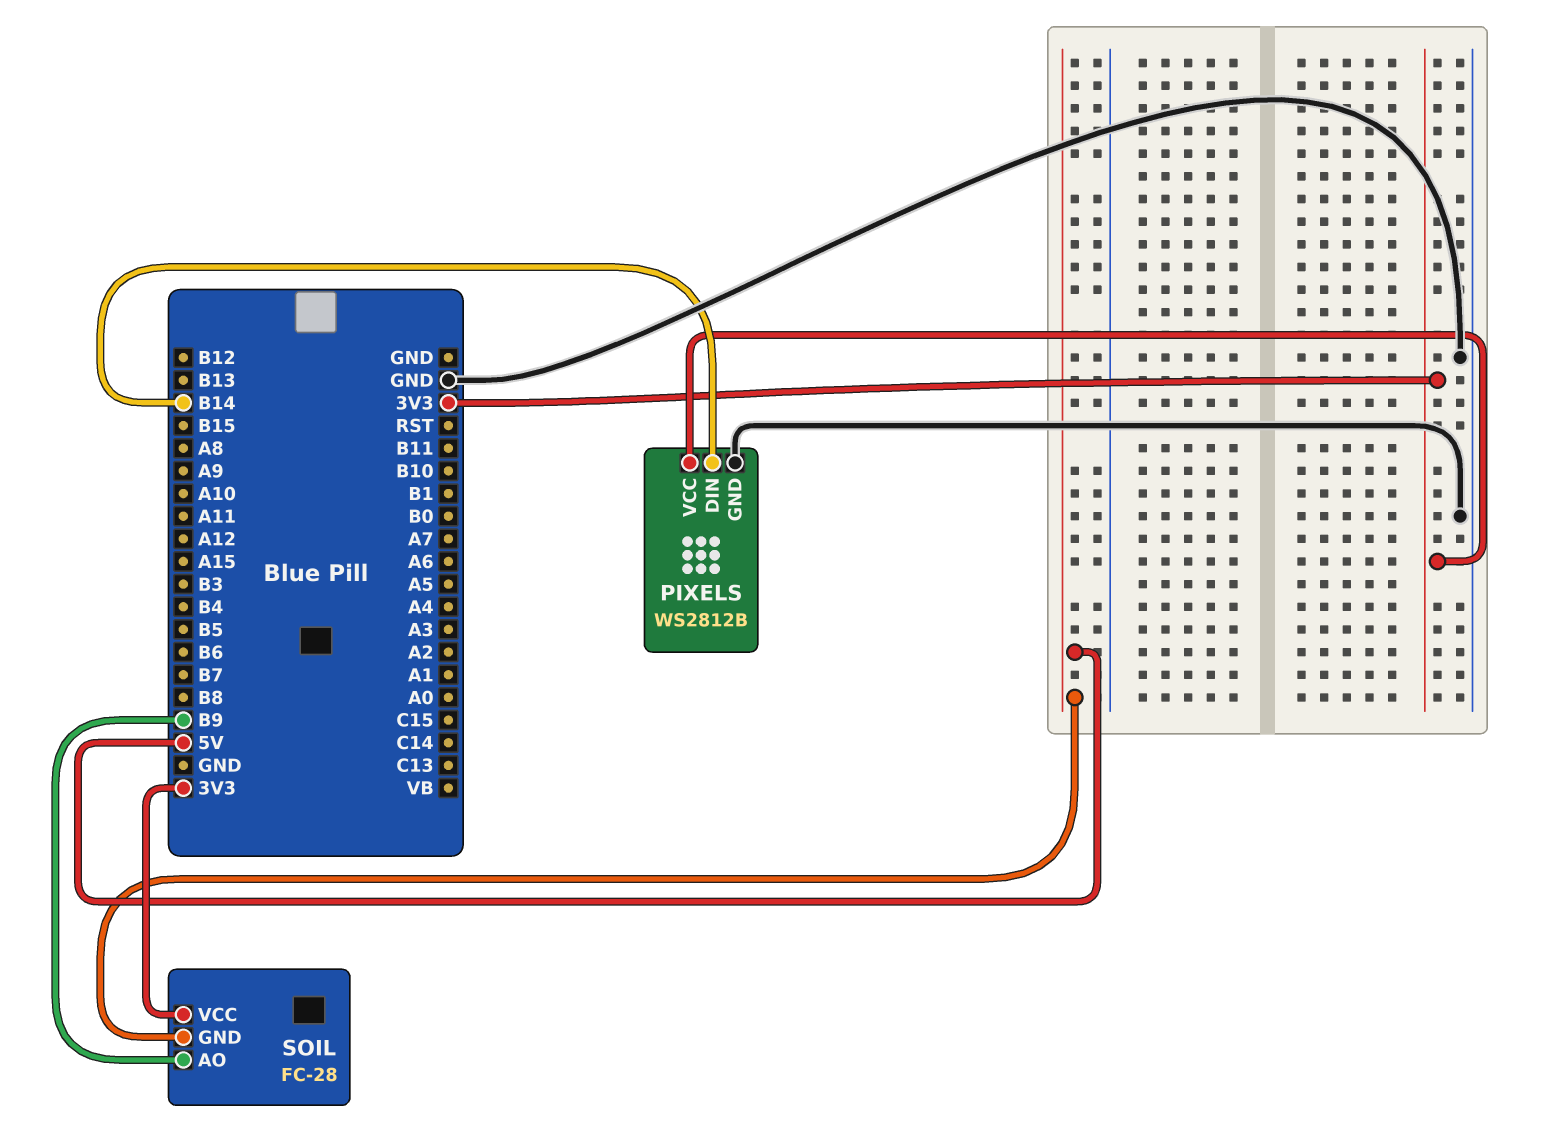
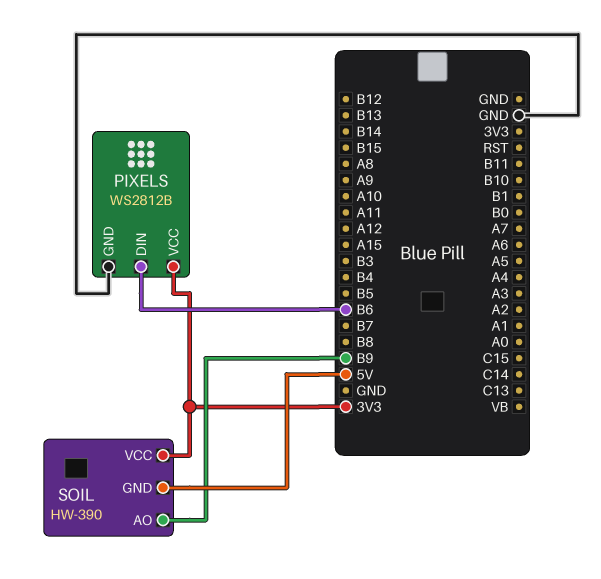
PIXELS pin DIN: B14 -> B6
SOIL: FC-28 -> HW-390

